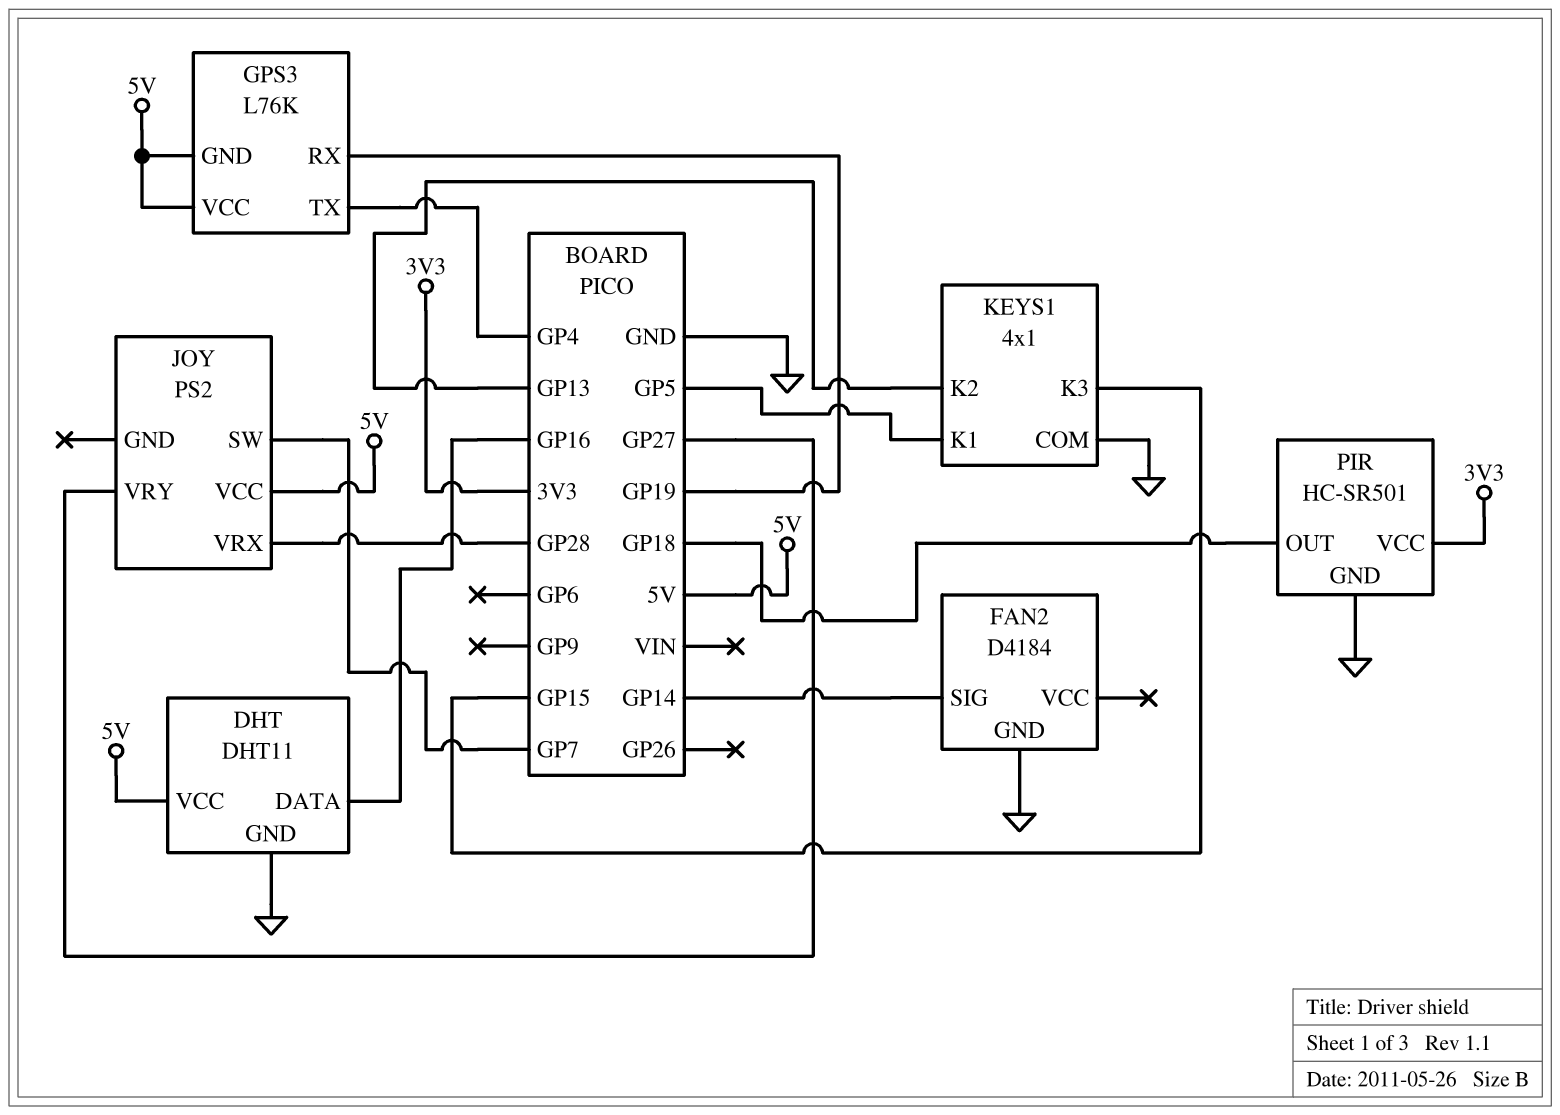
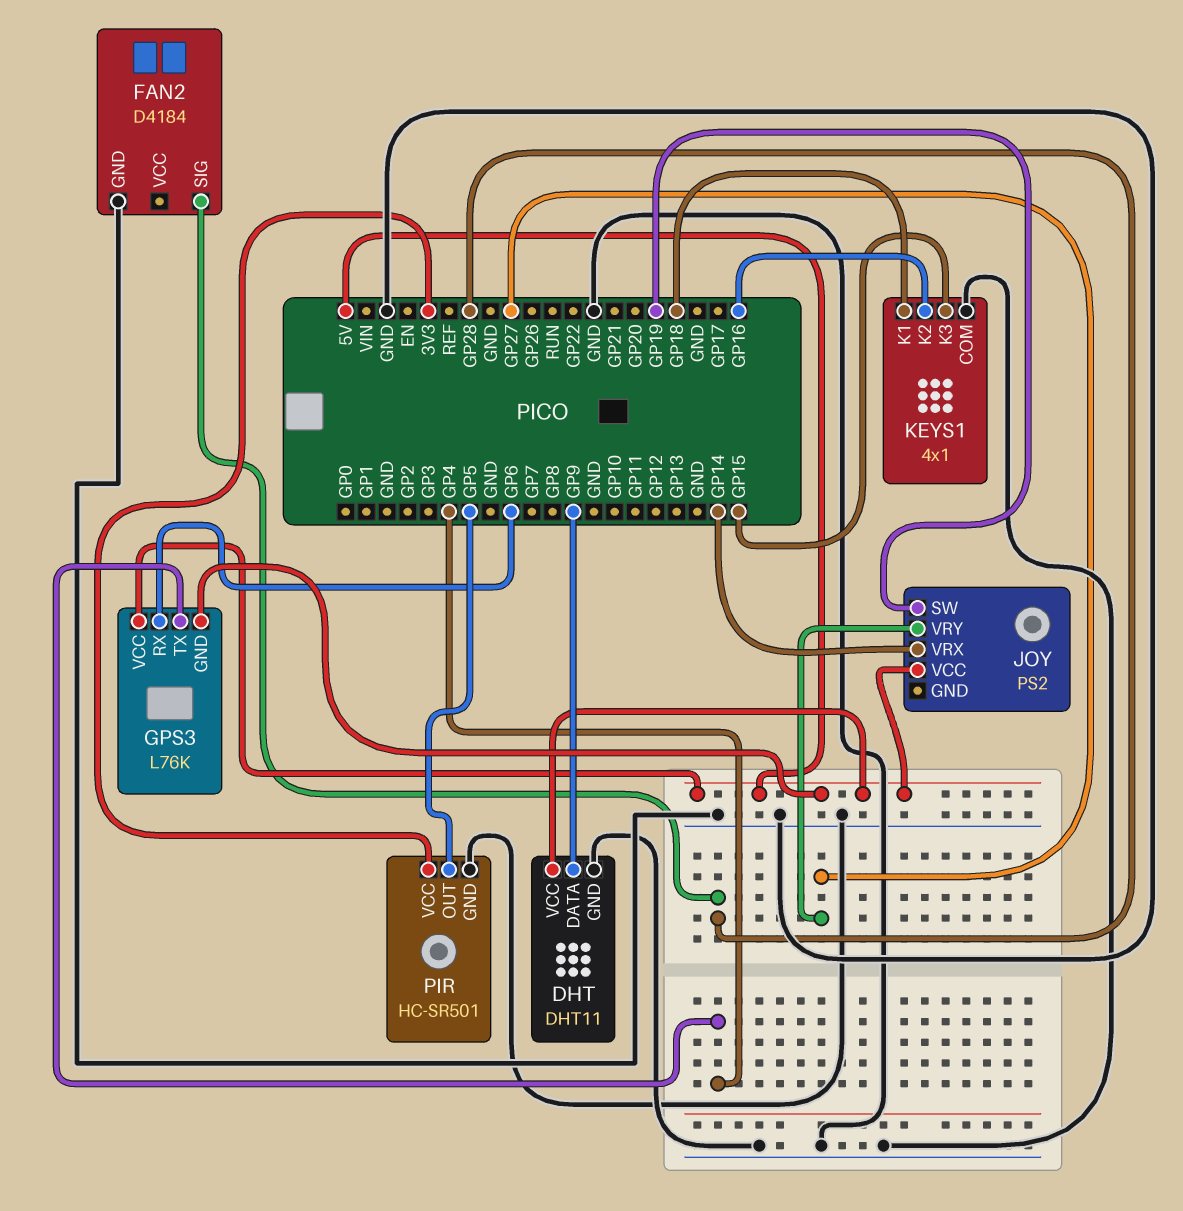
DHT pin DATA: GP16 -> GP9
FAN2 pin SIG: GP14 -> GP28
GPS3 pin RX: GP19 -> GP6
JOY pin SW: GP7 -> GP19
JOY pin VRX: GP28 -> GP14
KEYS1 pin K1: GP5 -> GP18
KEYS1 pin K2: GP13 -> GP16
PIR pin OUT: GP18 -> GP5

